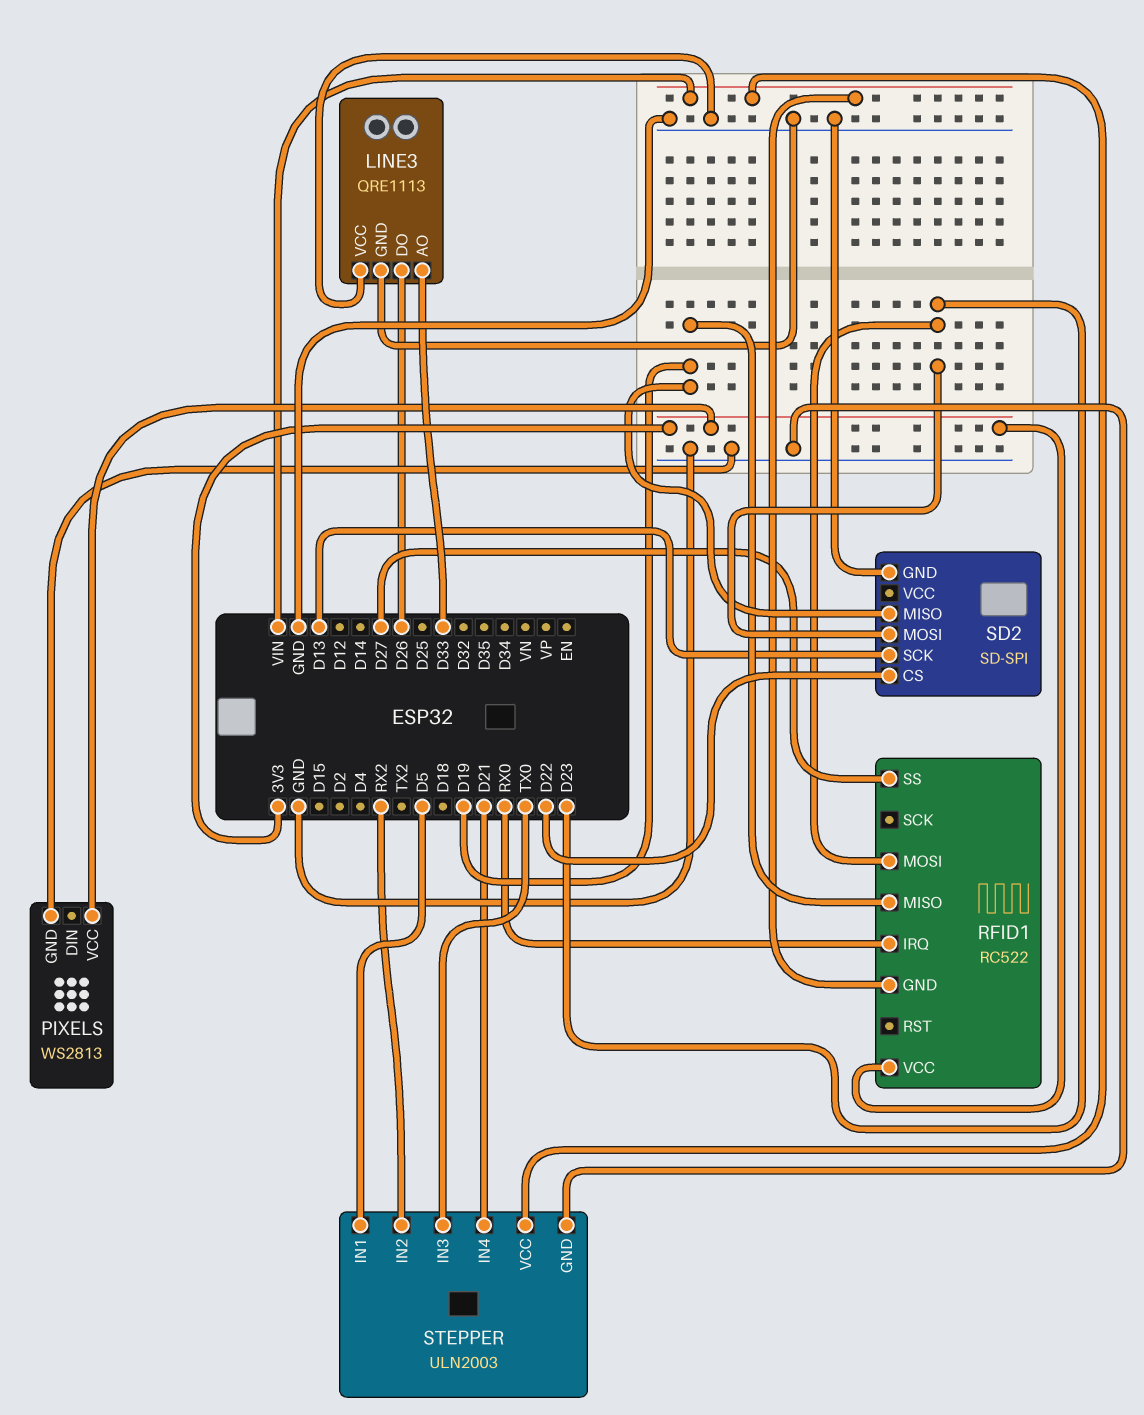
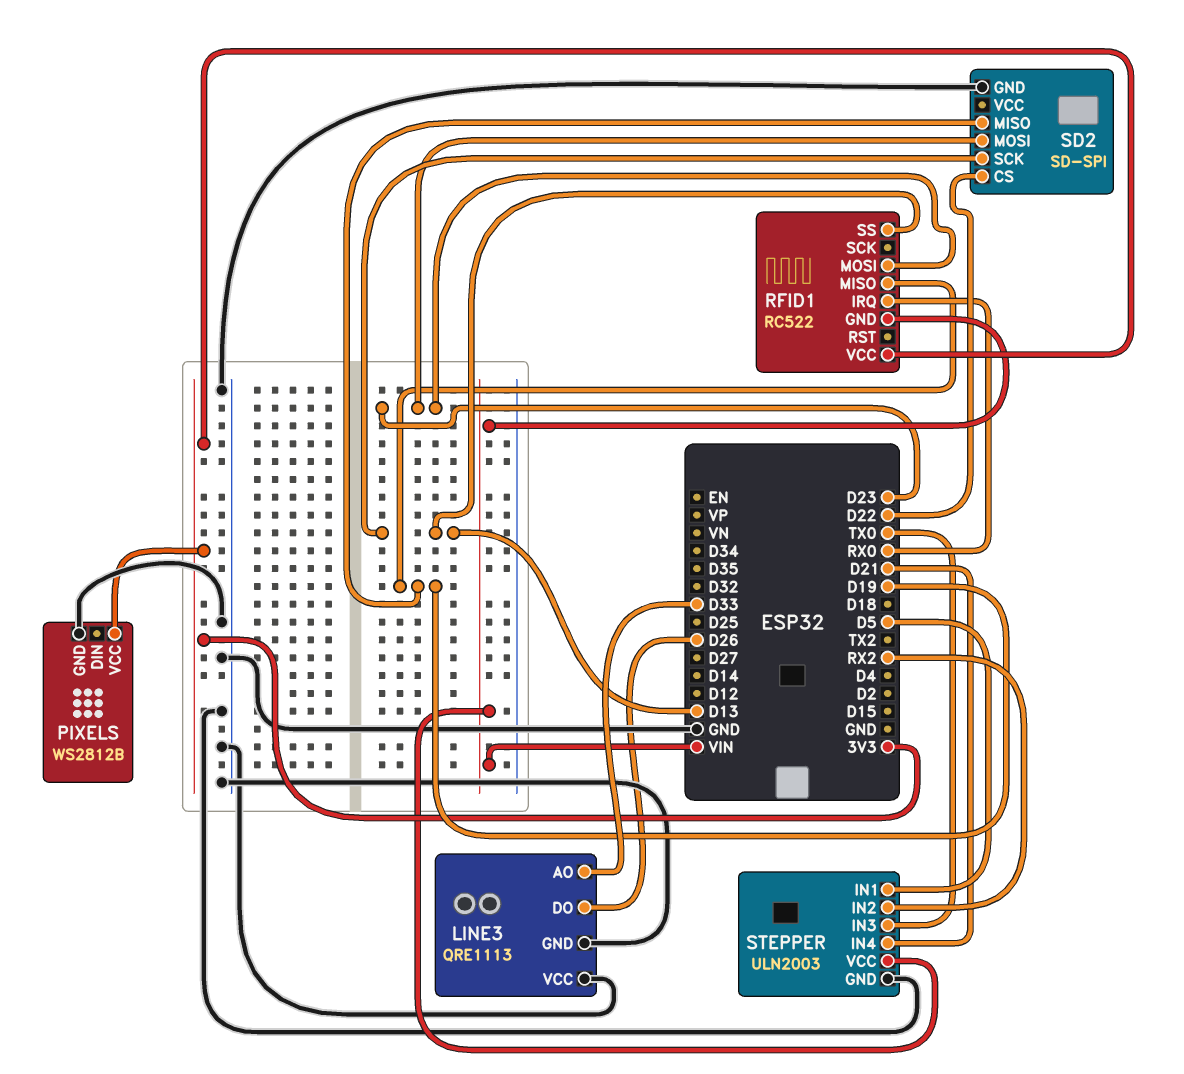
PIXELS: WS2813 -> WS2812B
RFID1 pin SS: D27 -> D13

